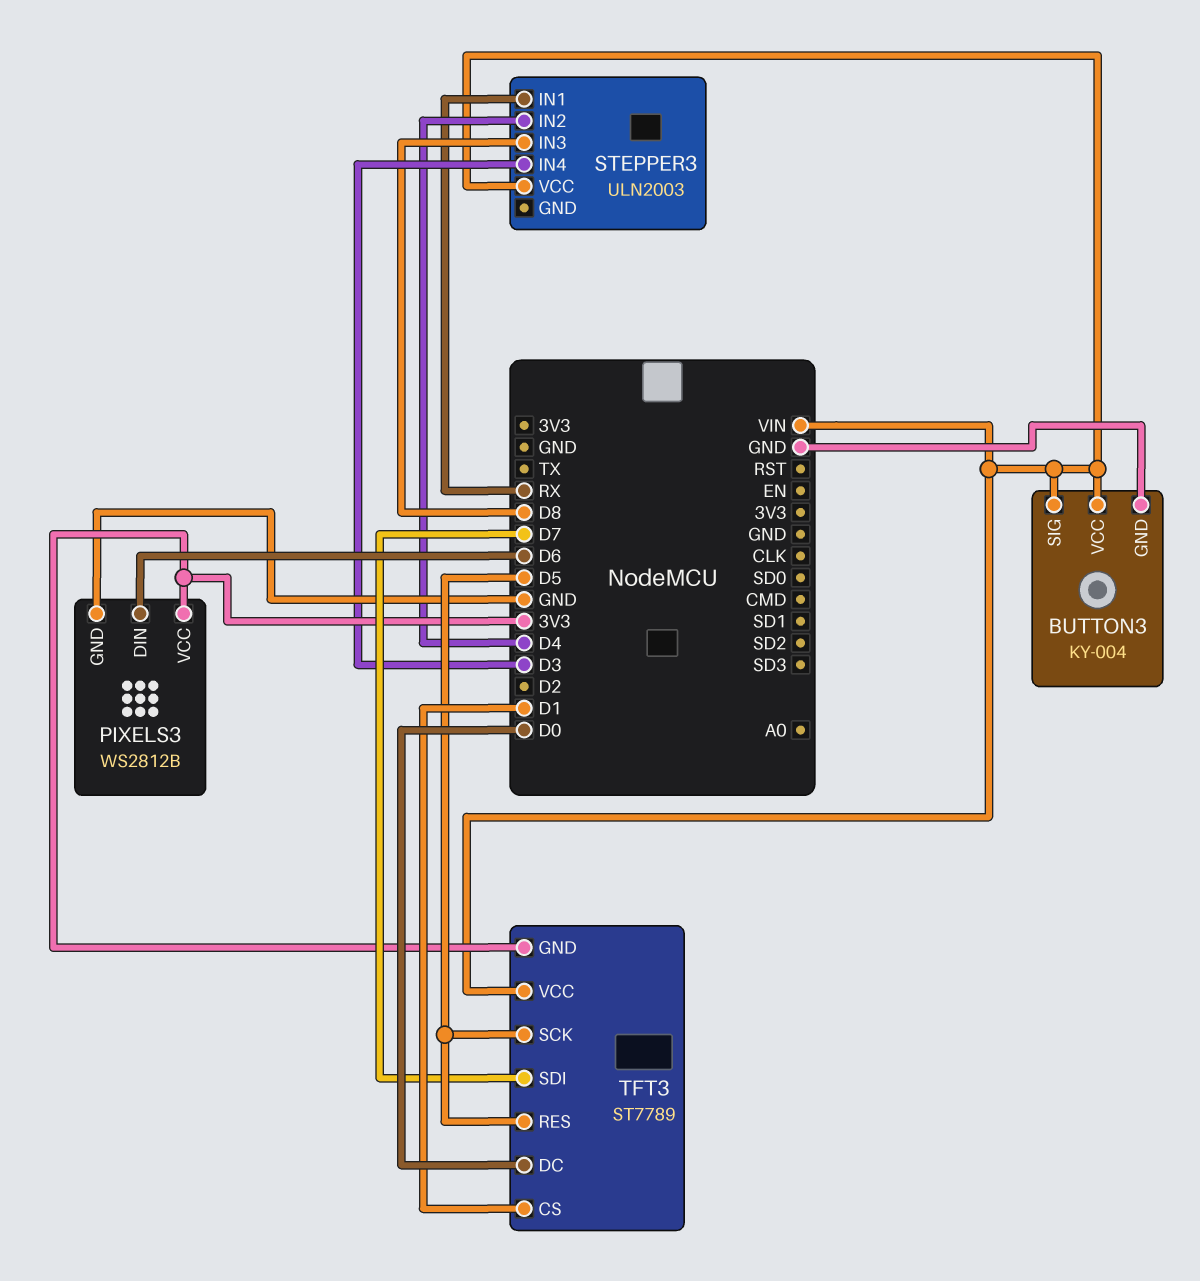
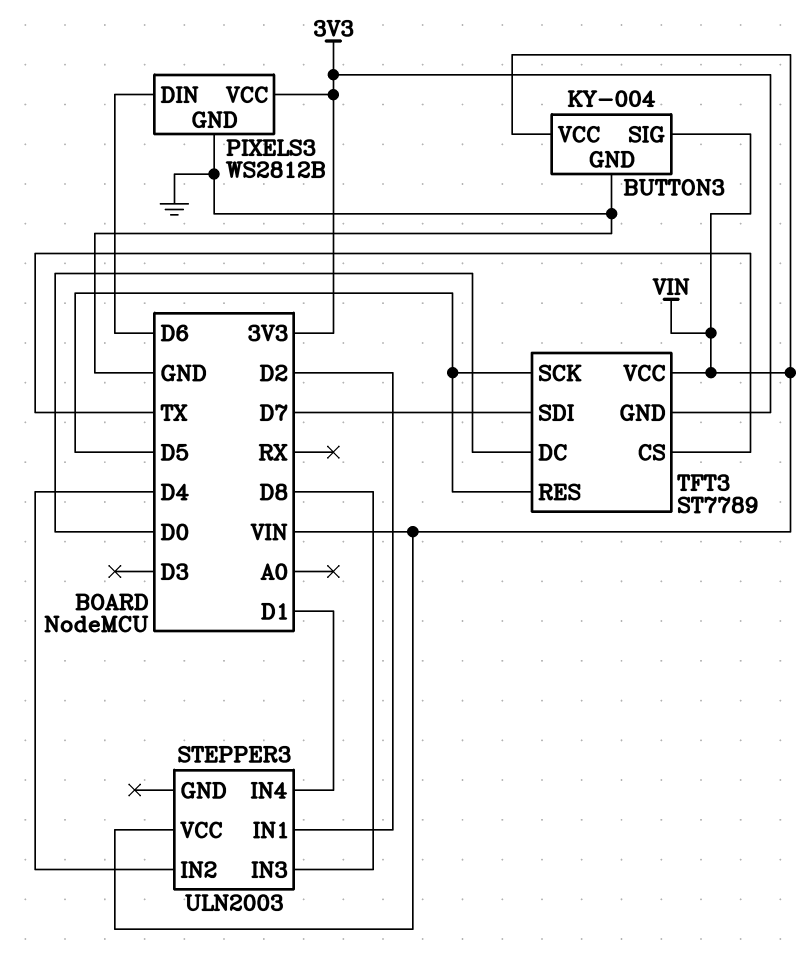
STEPPER3 pin IN1: RX -> D2
STEPPER3 pin IN4: D3 -> D1
TFT3 pin CS: D1 -> TX

